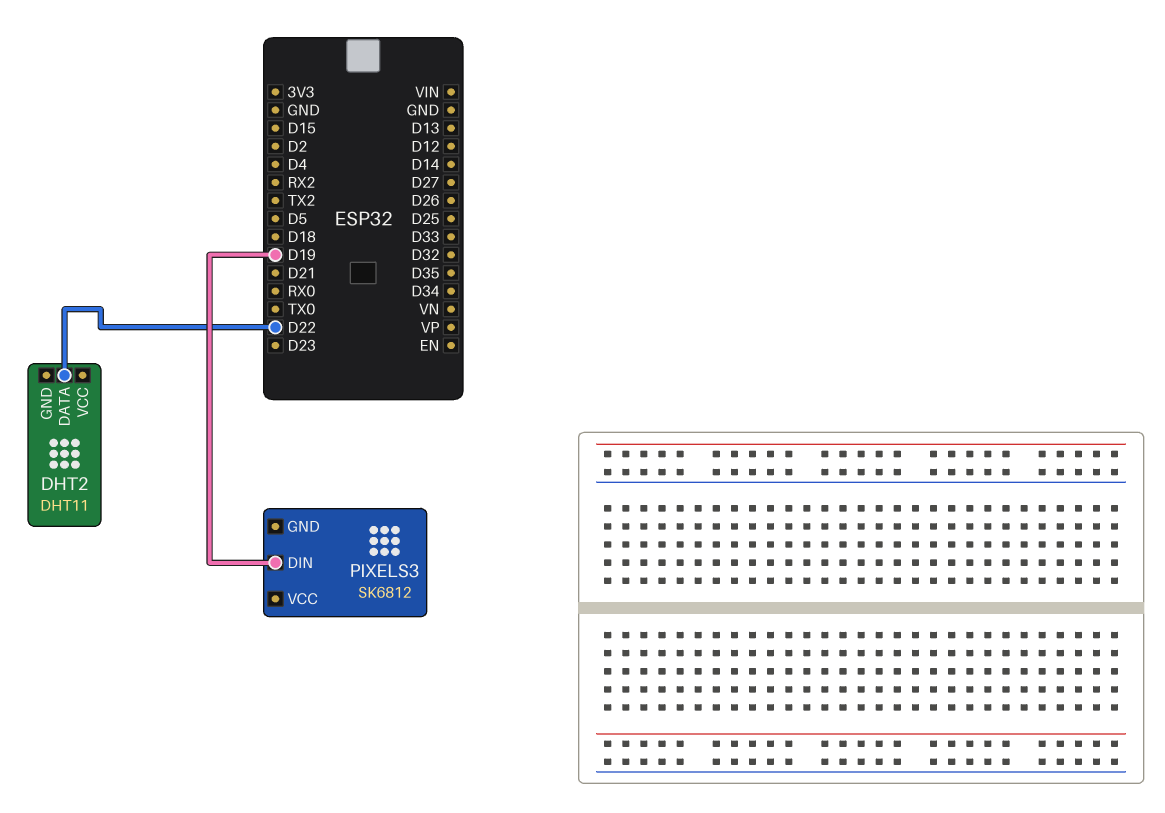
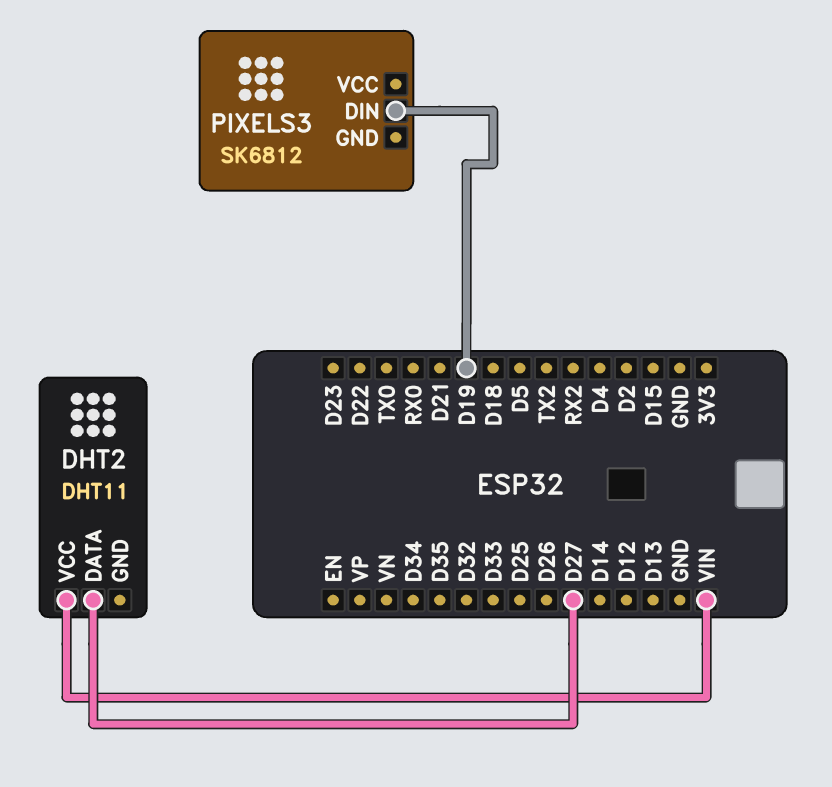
DHT2 pin DATA: D22 -> D27
DHT2 pin VCC: none -> VIN

